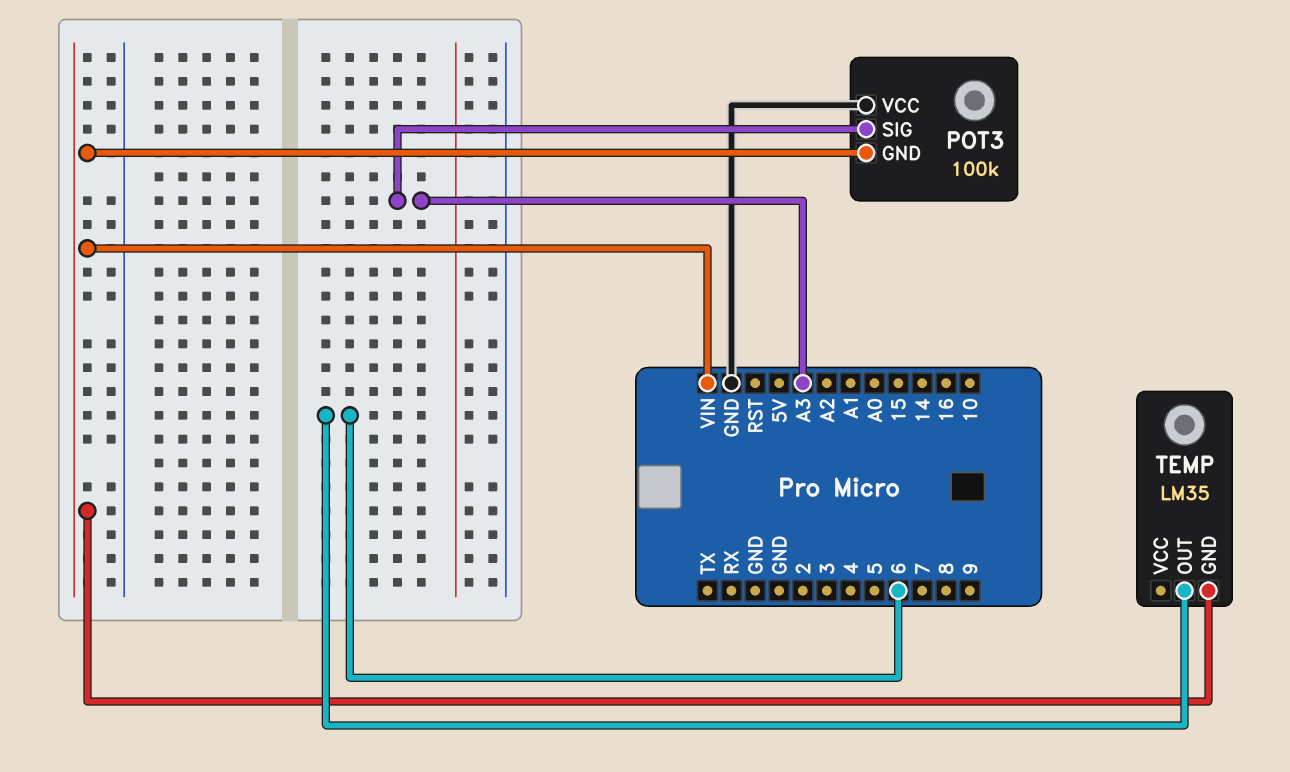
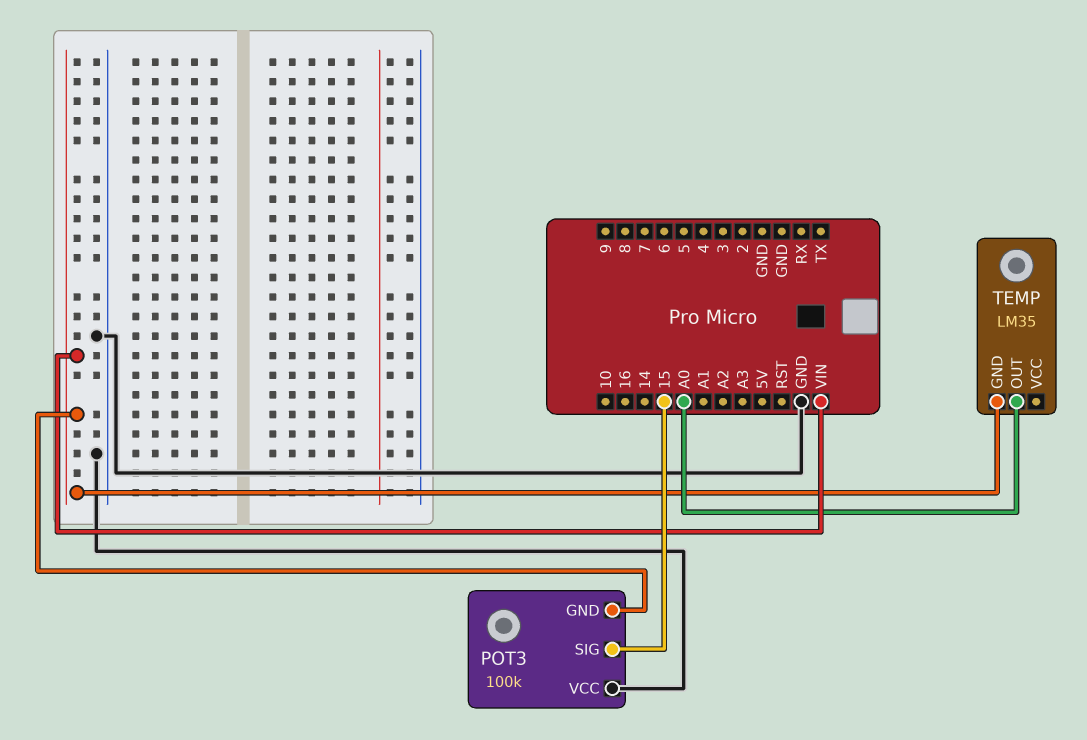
POT3 pin SIG: A3 -> 15
TEMP pin OUT: 6 -> A0

